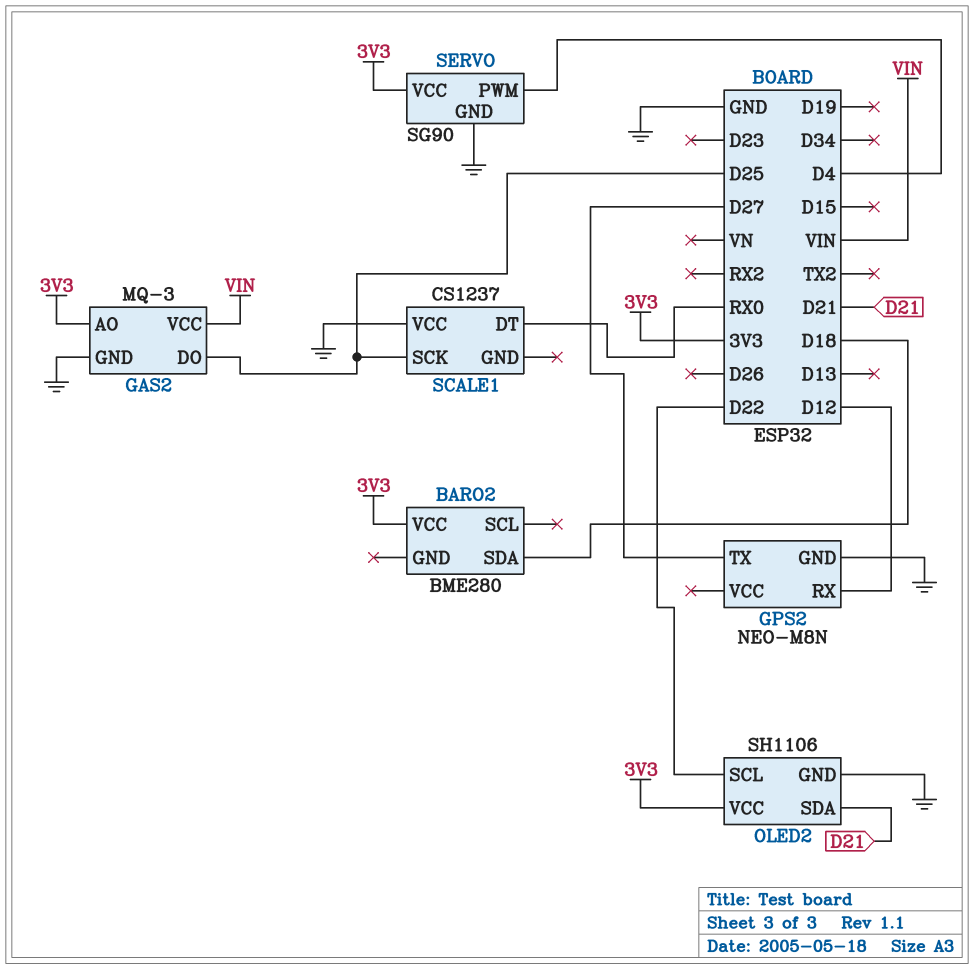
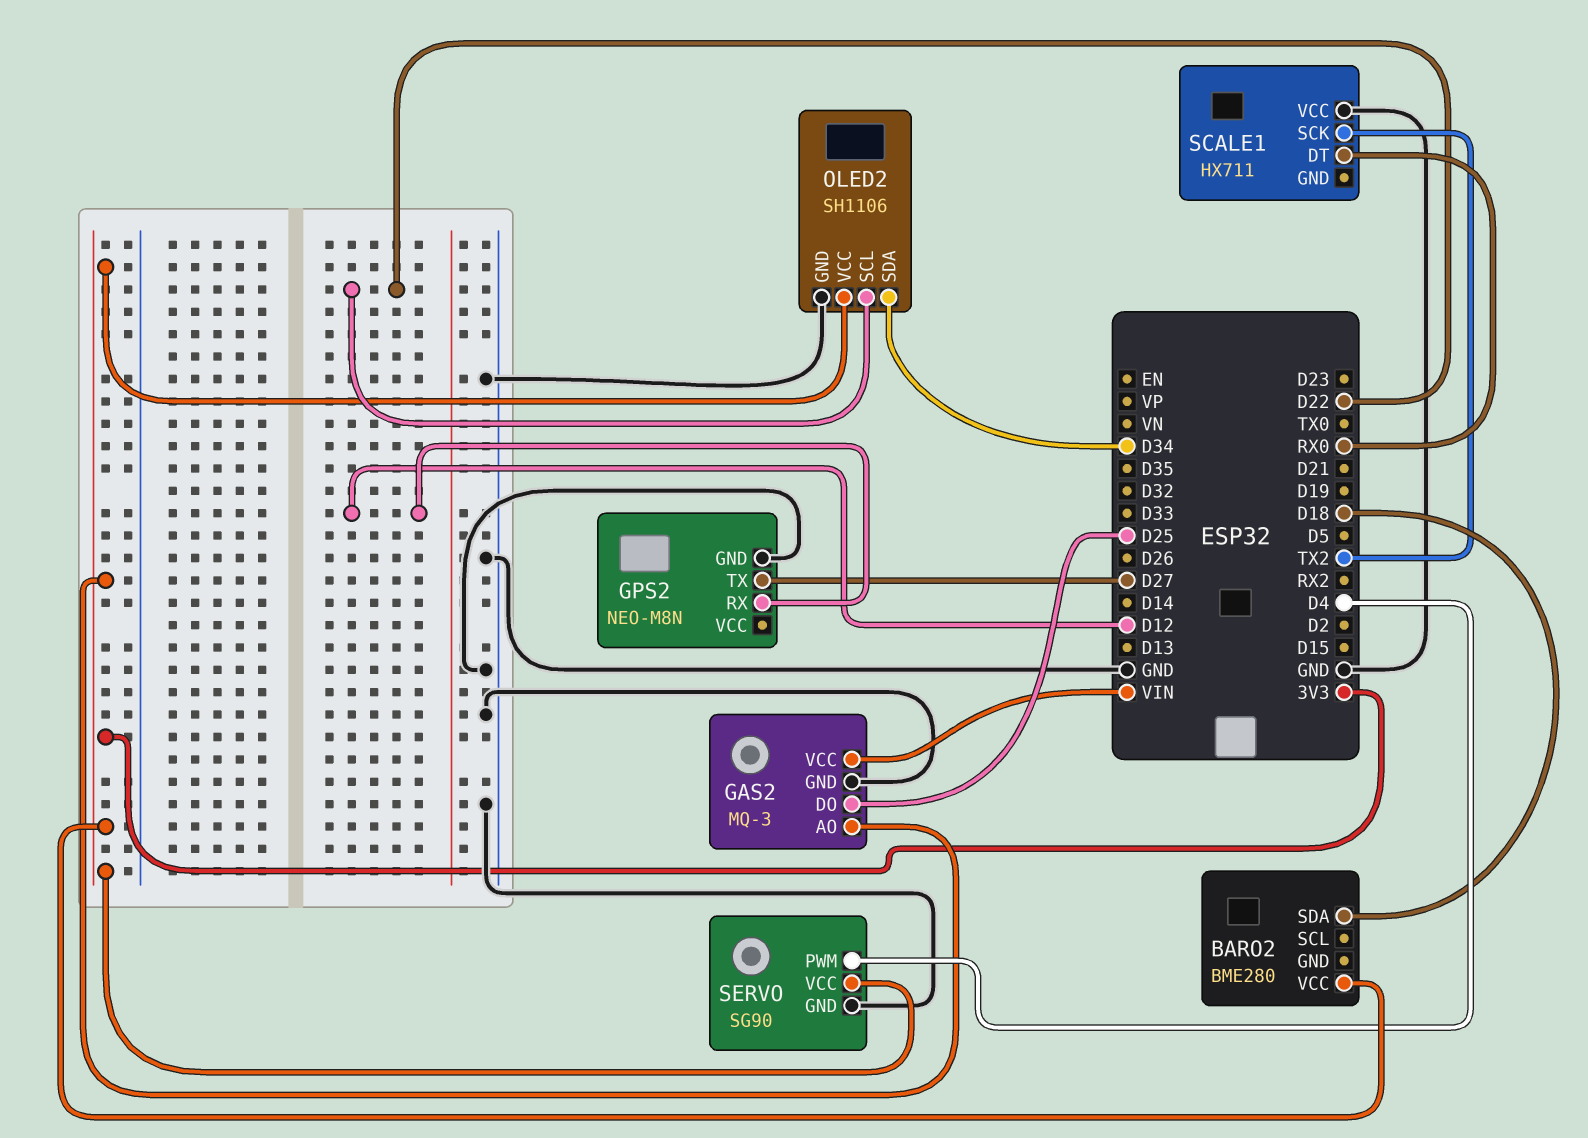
OLED2 pin SDA: D21 -> D34
SCALE1: CS1237 -> HX711
SCALE1 pin SCK: D25 -> TX2

